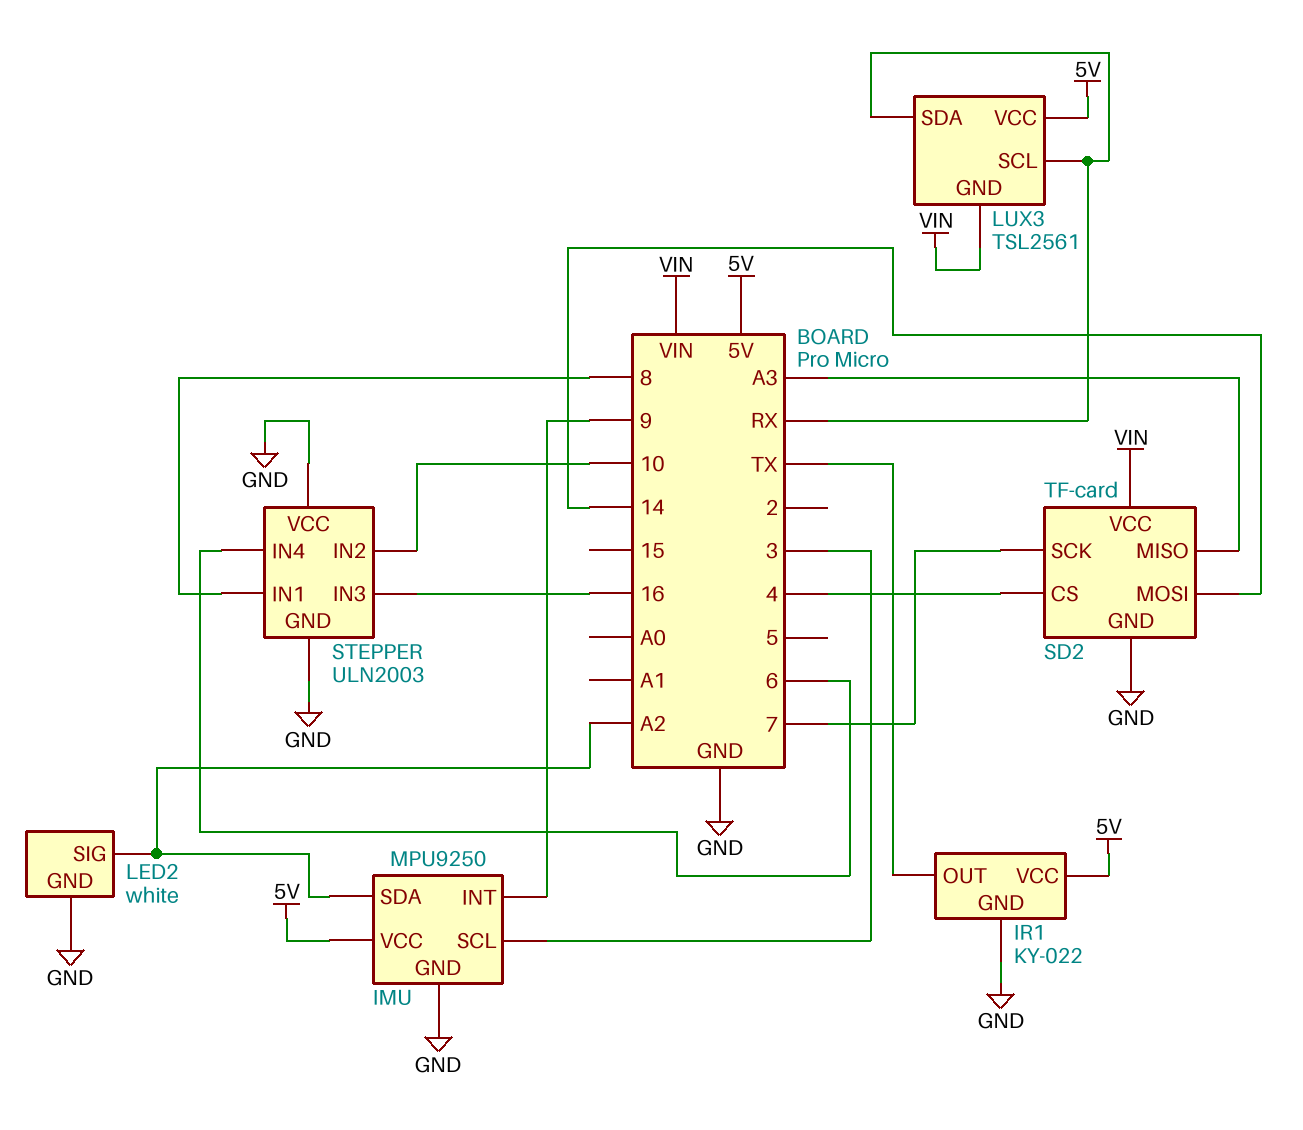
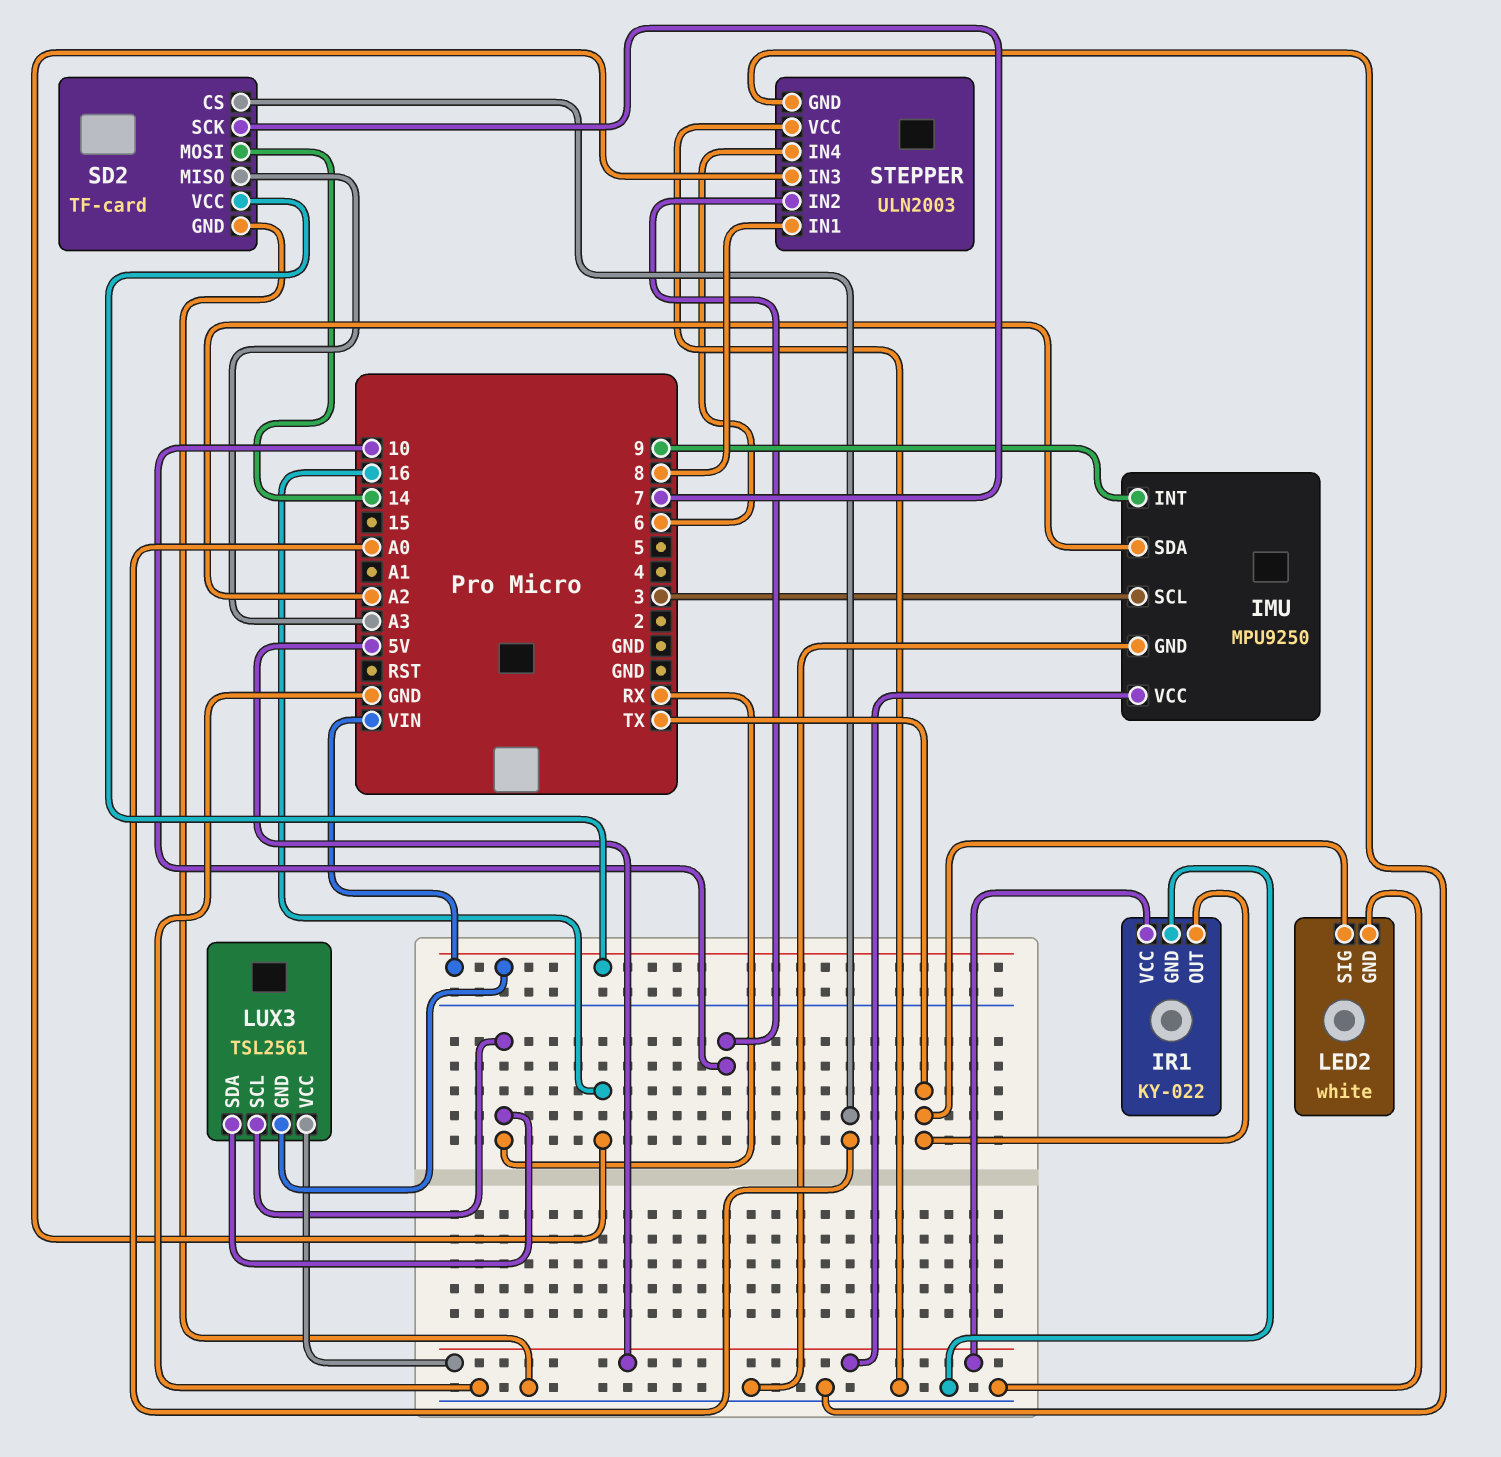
LED2 pin SIG: A2 -> TX
SD2 pin CS: 4 -> A0

